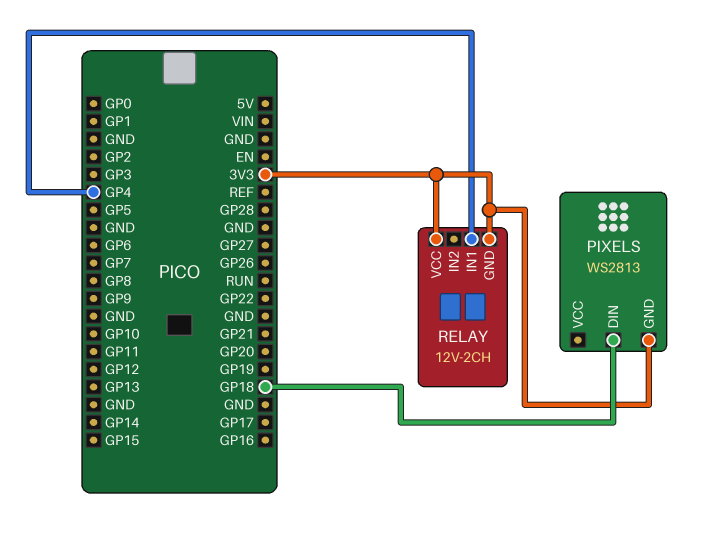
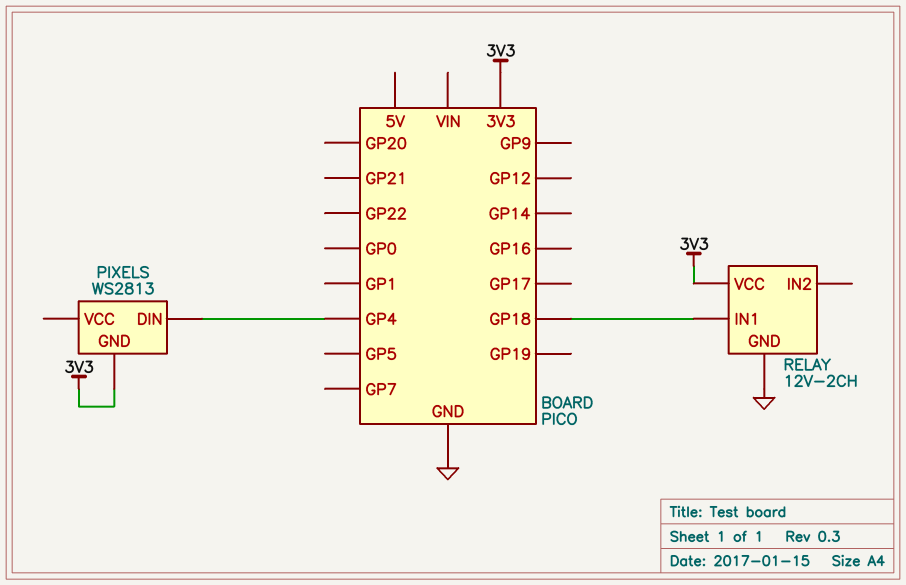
PIXELS pin DIN: GP18 -> GP4
RELAY pin GND: 3V3 -> GND
RELAY pin IN1: GP4 -> GP18

